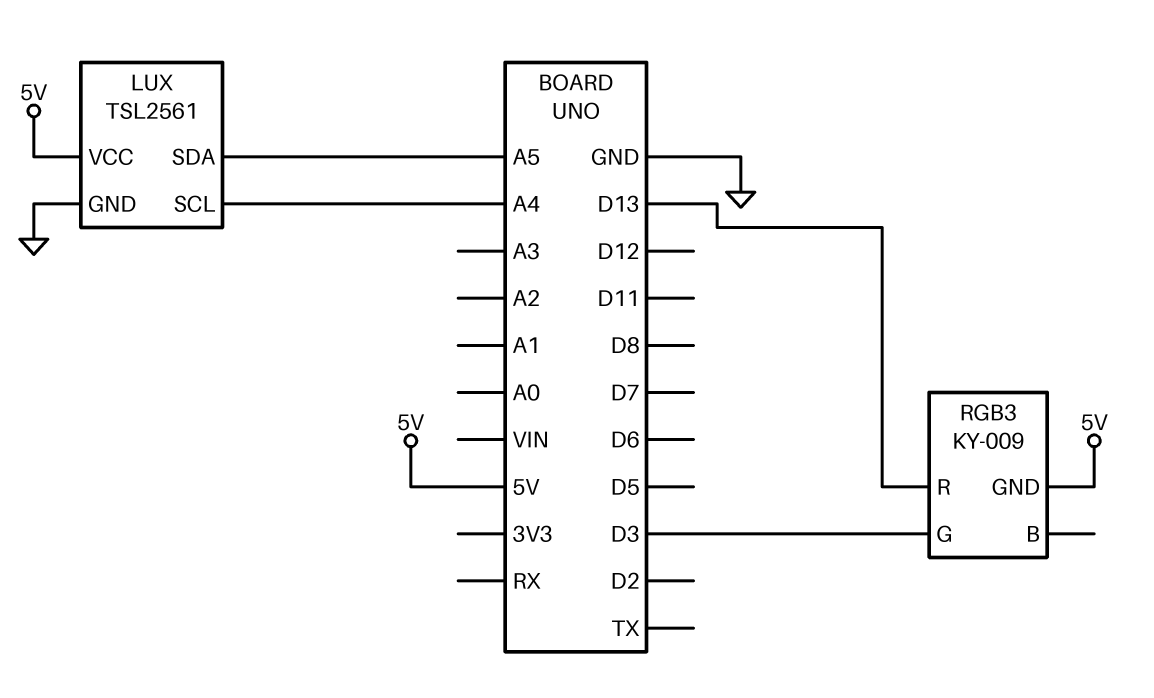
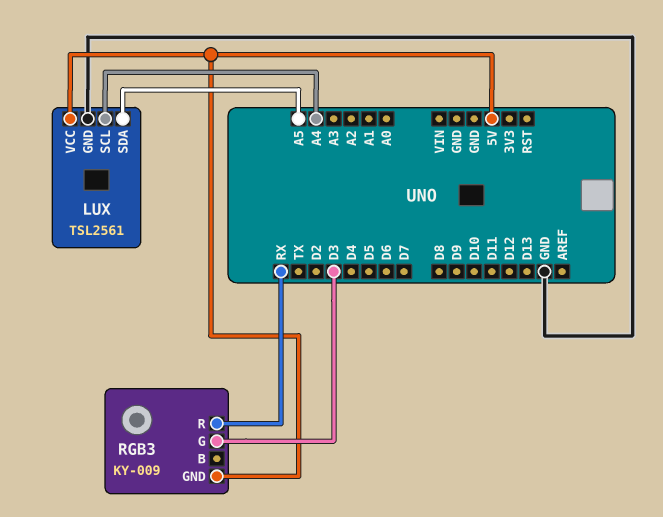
RGB3 pin R: D13 -> RX

